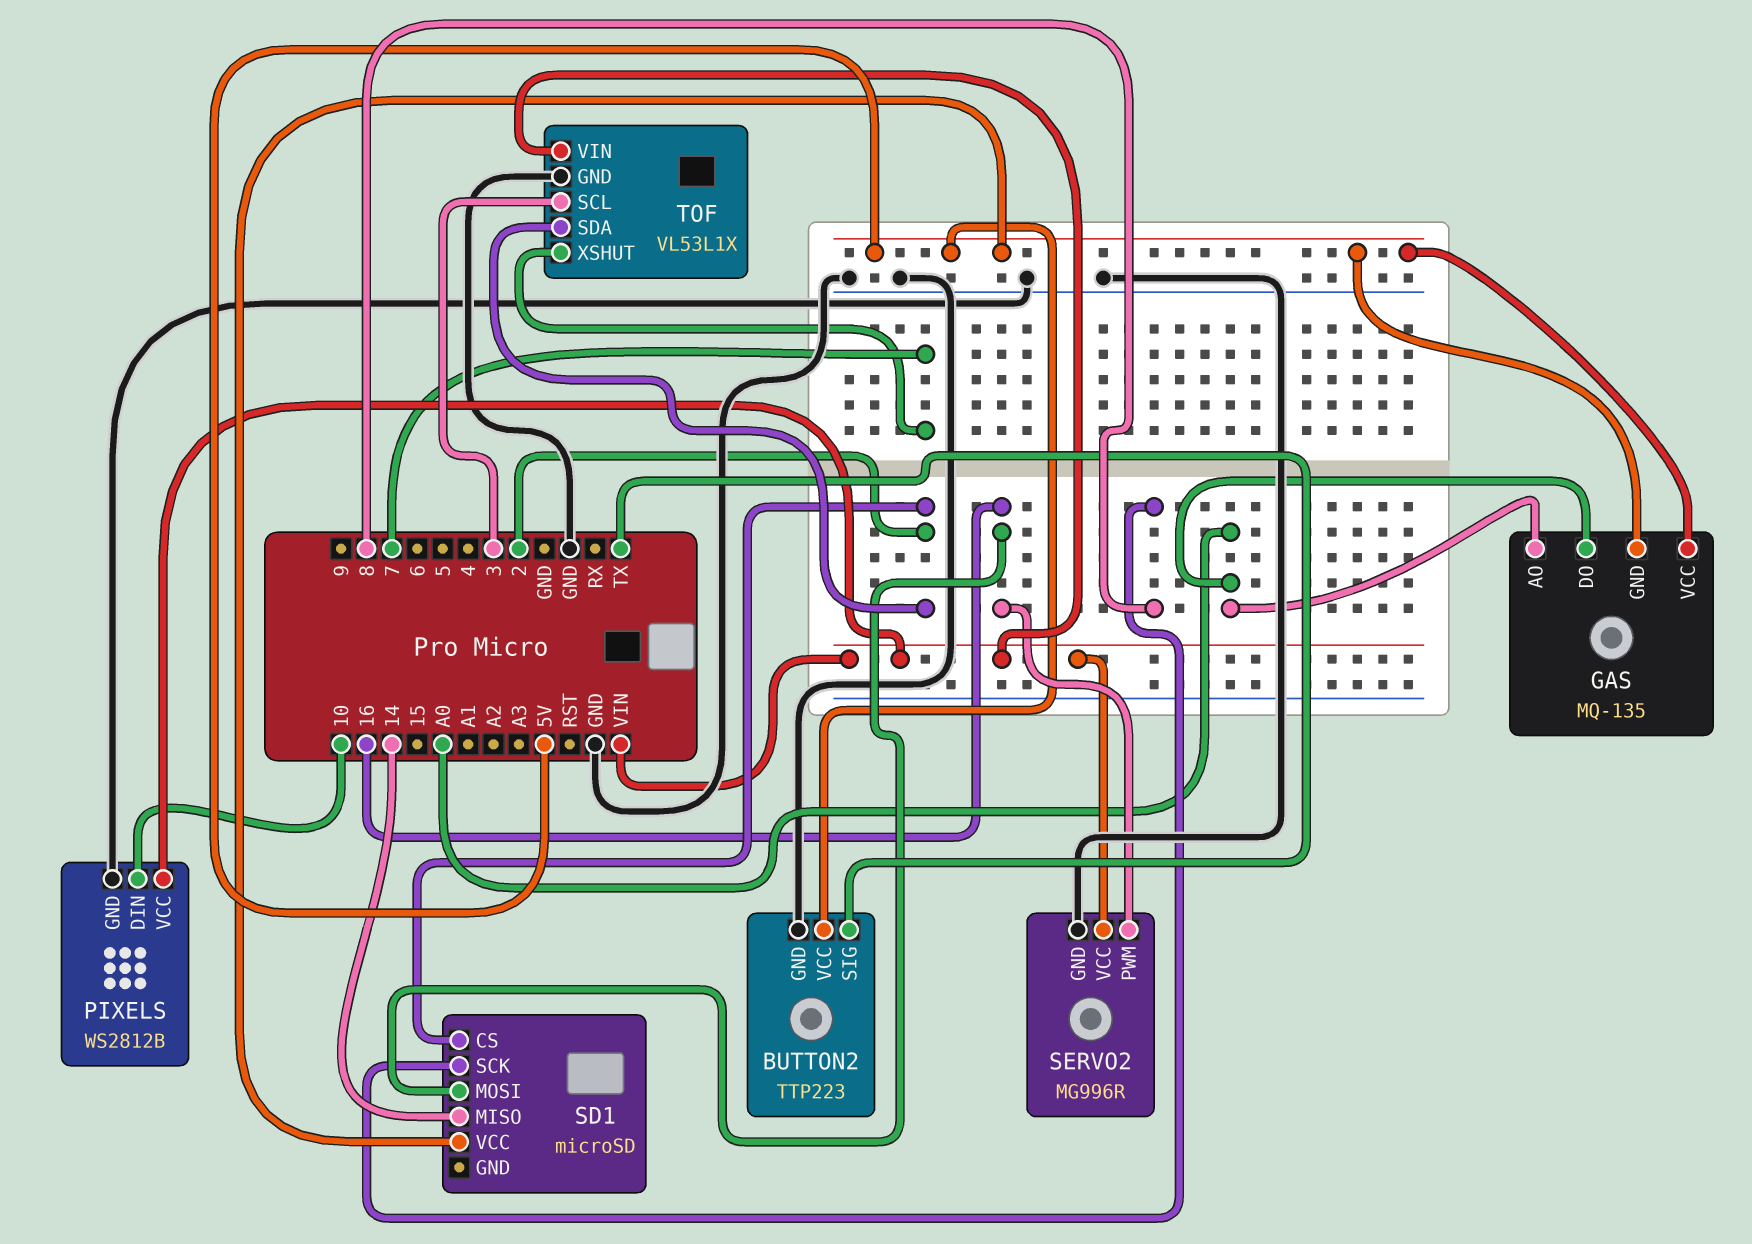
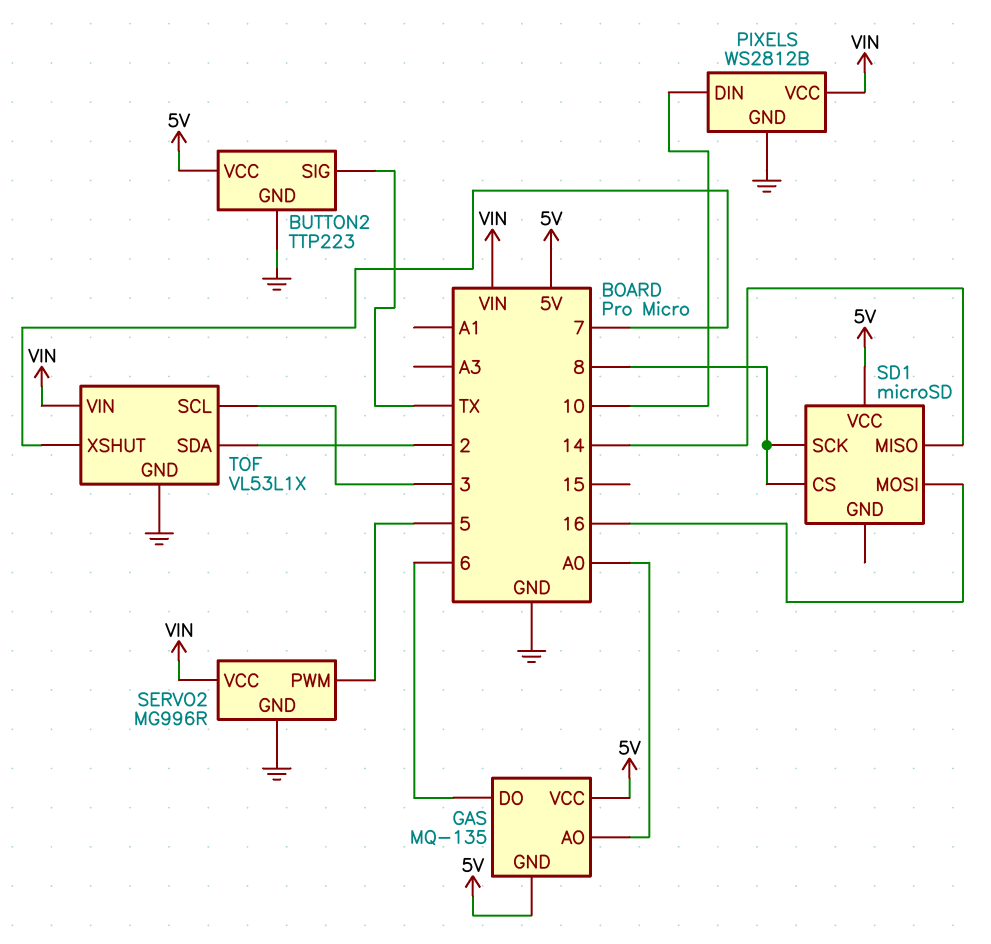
GAS pin DO: A0 -> 6
SD1 pin CS: 2 -> 8
SERVO2 pin PWM: 16 -> 5

